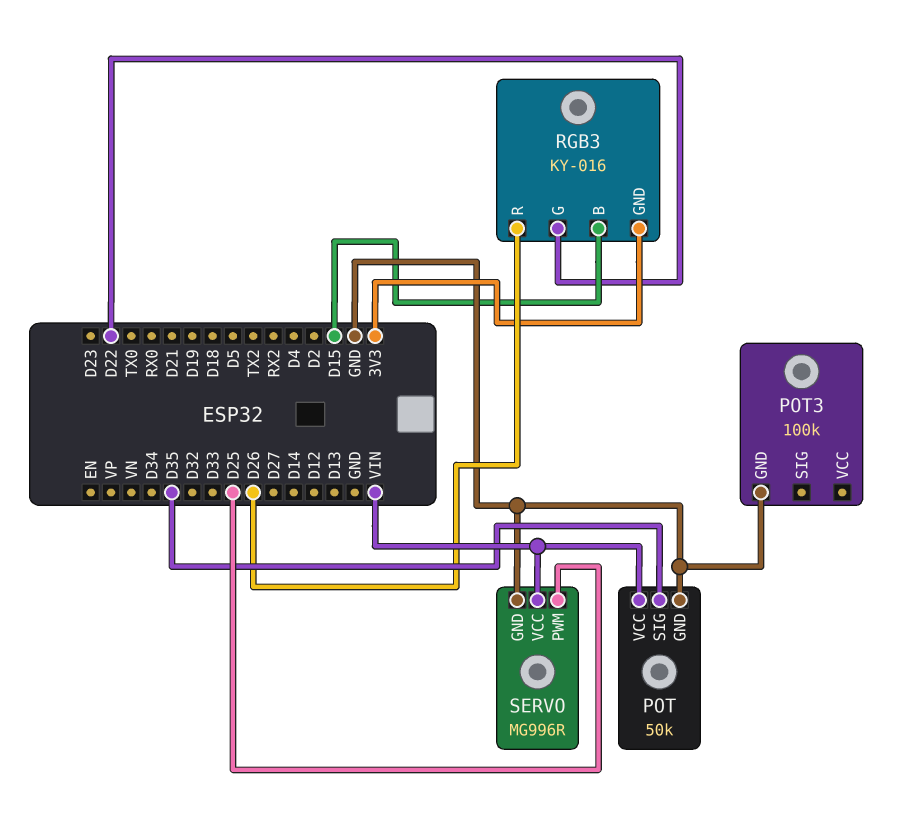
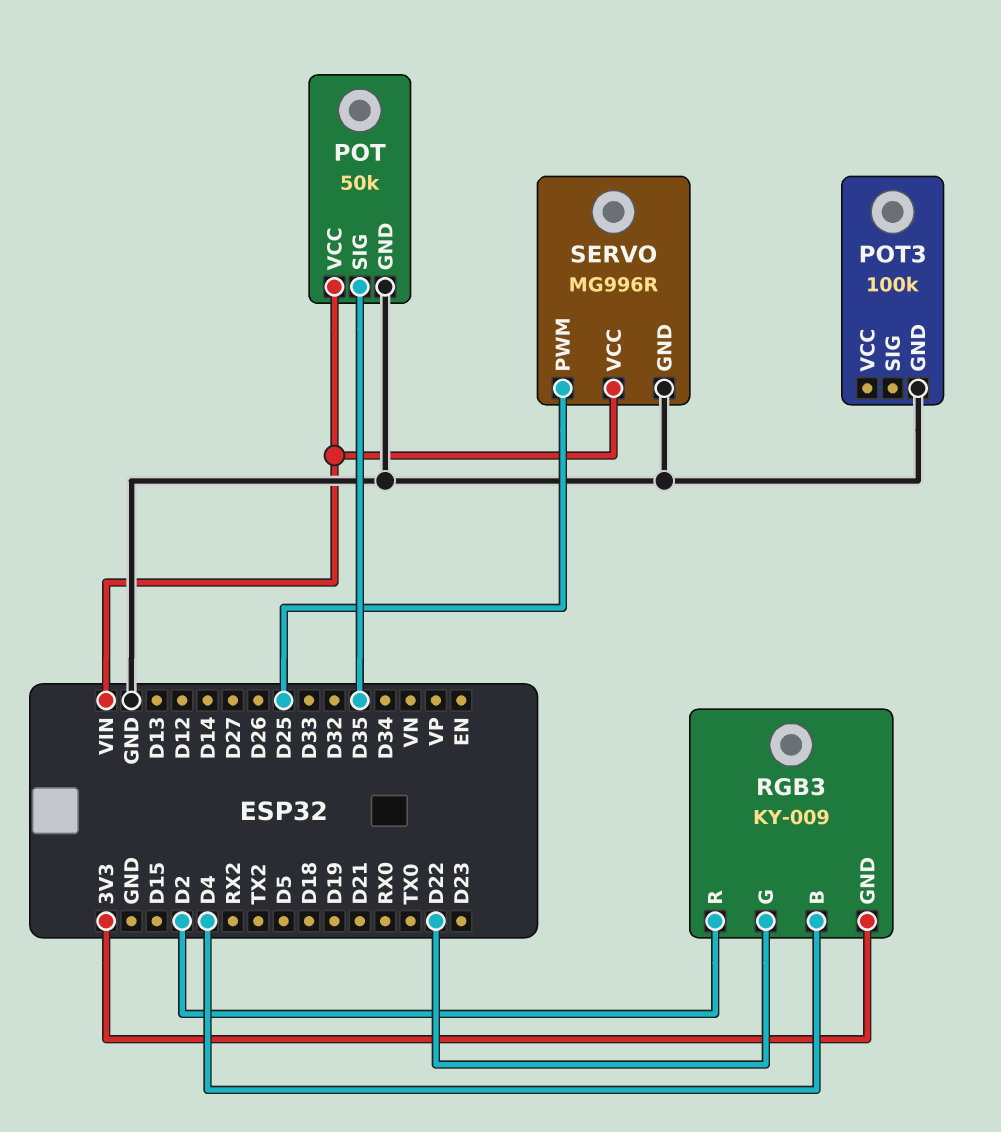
RGB3: KY-016 -> KY-009
RGB3 pin B: D15 -> D4
RGB3 pin R: D26 -> D2

